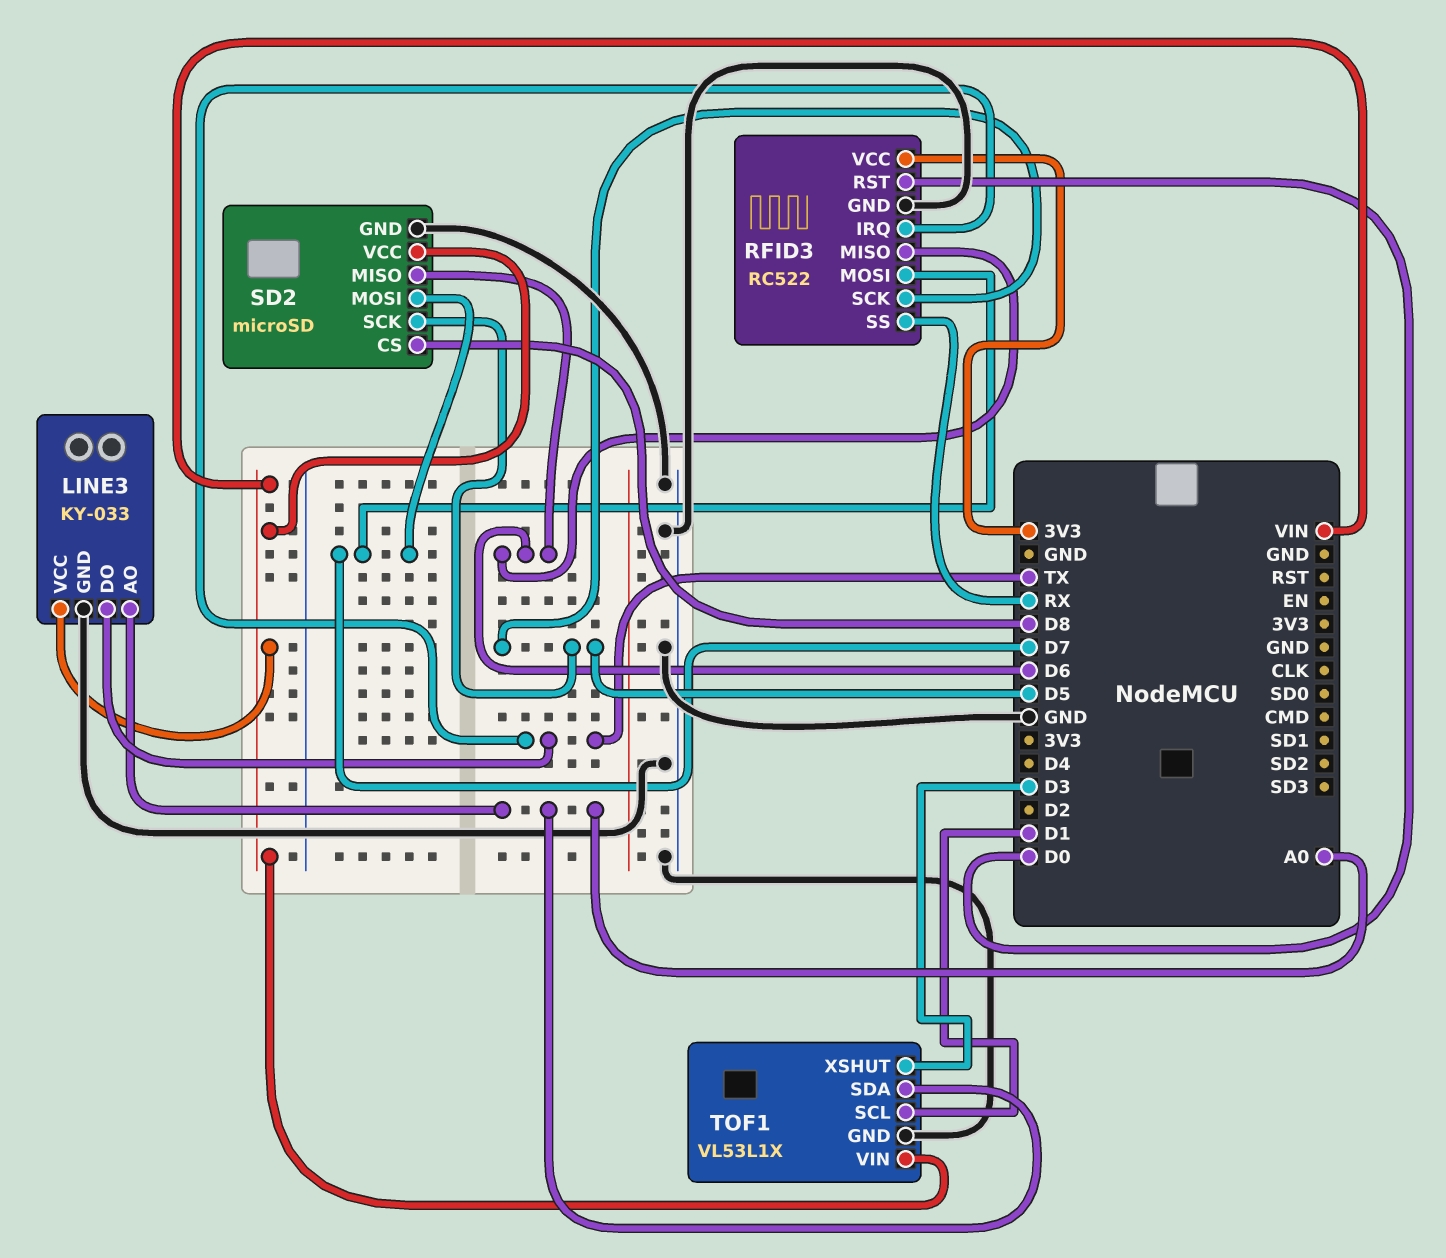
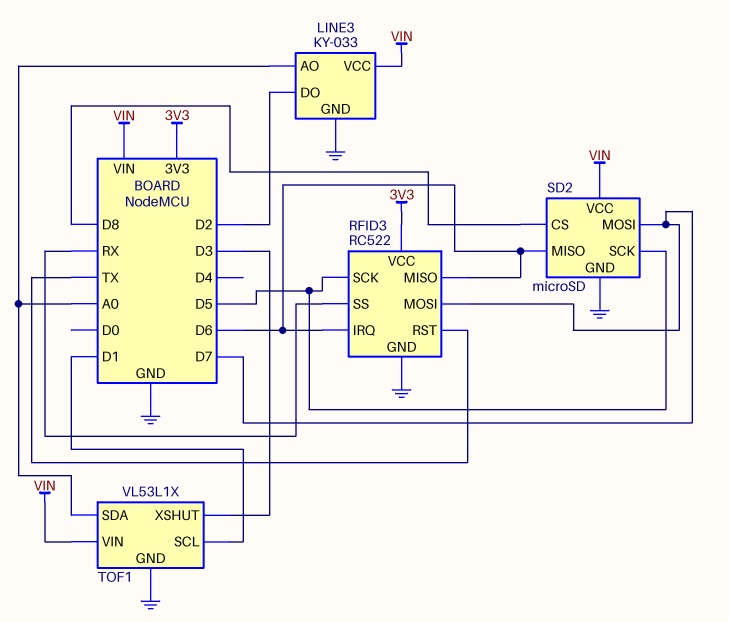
LINE3 pin DO: TX -> D2
RFID3 pin IRQ: TX -> D6
RFID3 pin RST: D0 -> TX

